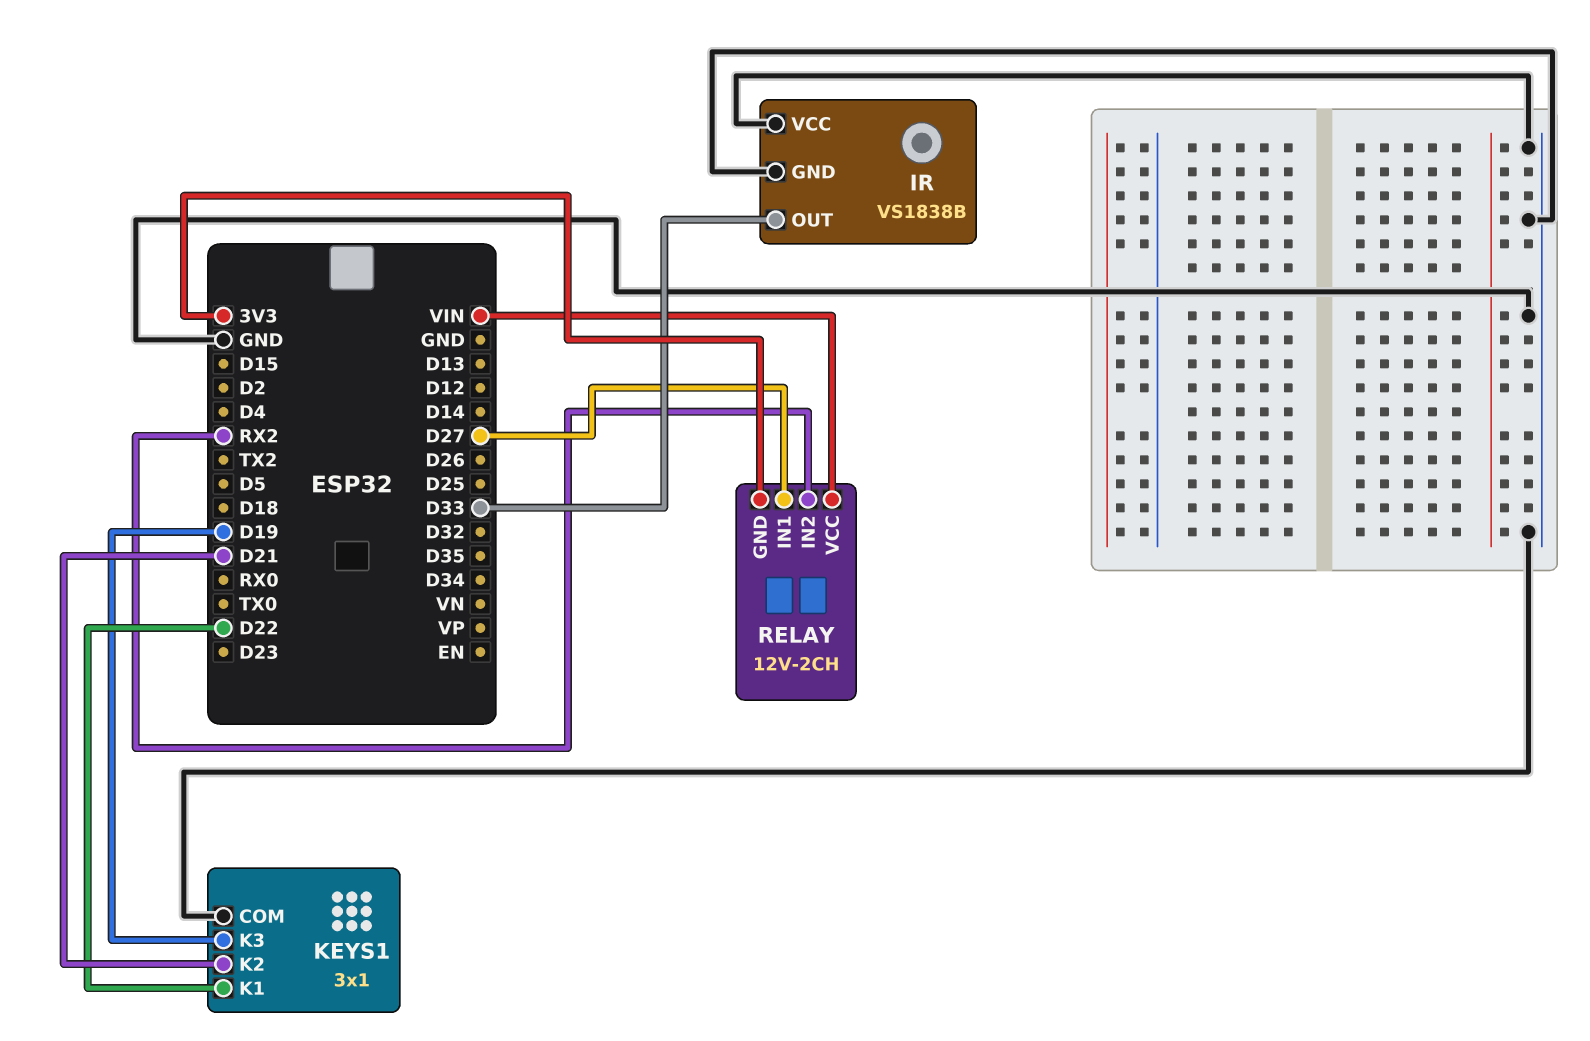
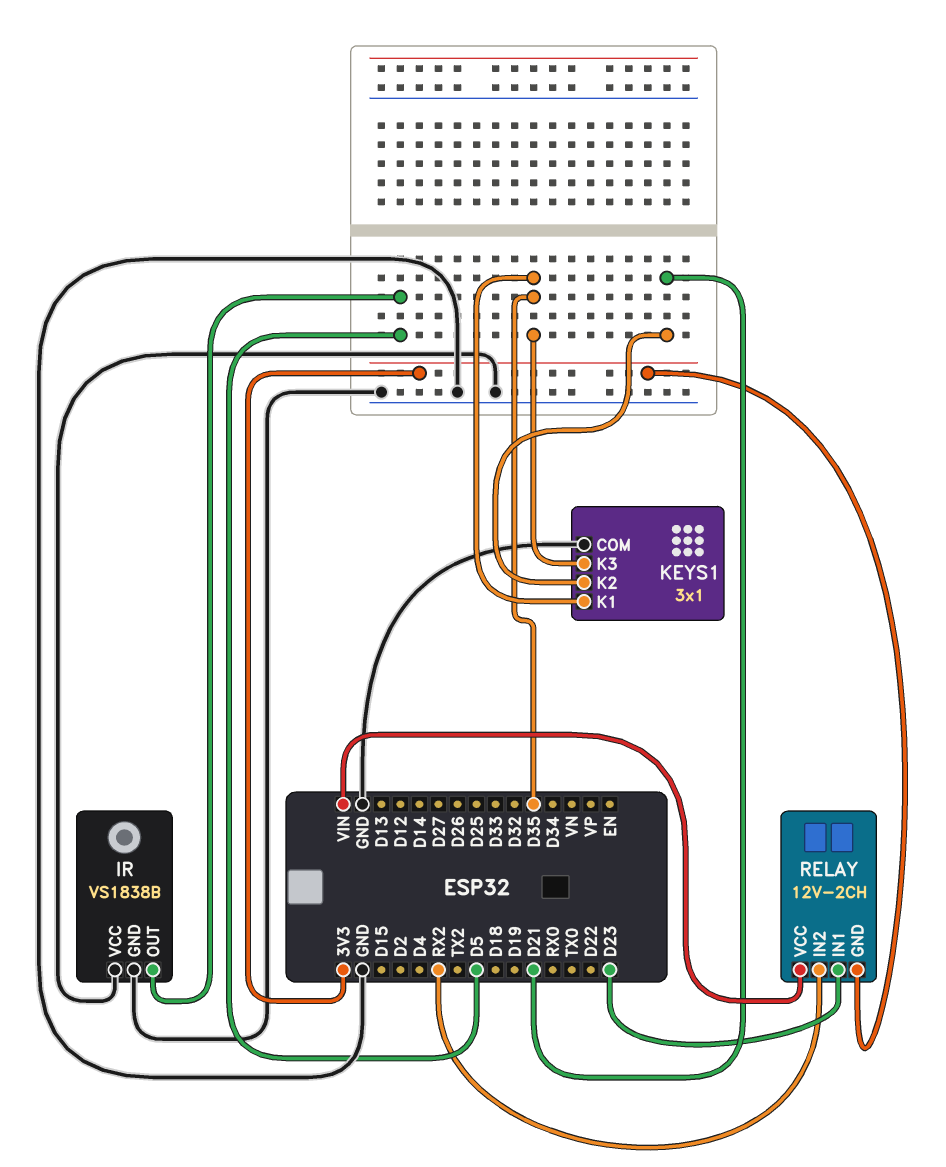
IR pin OUT: D33 -> D5
KEYS1 pin K1: D22 -> D35
KEYS1 pin K3: D19 -> D35
RELAY pin IN1: D27 -> D23

